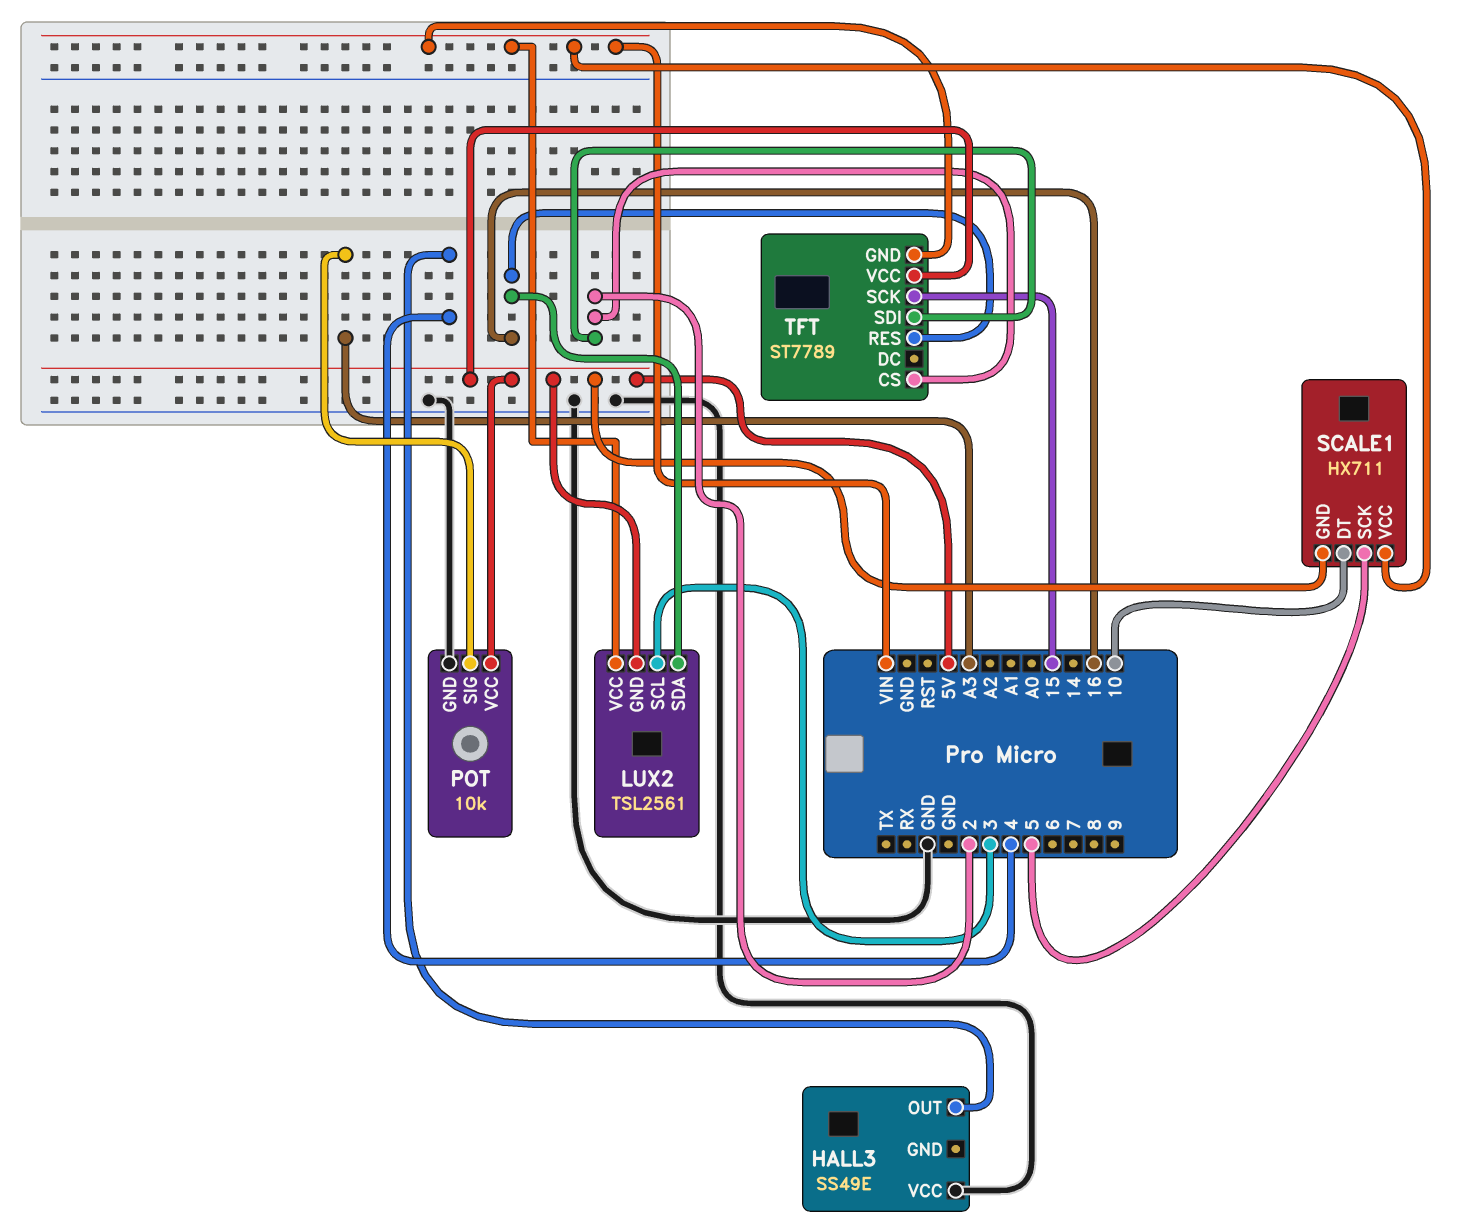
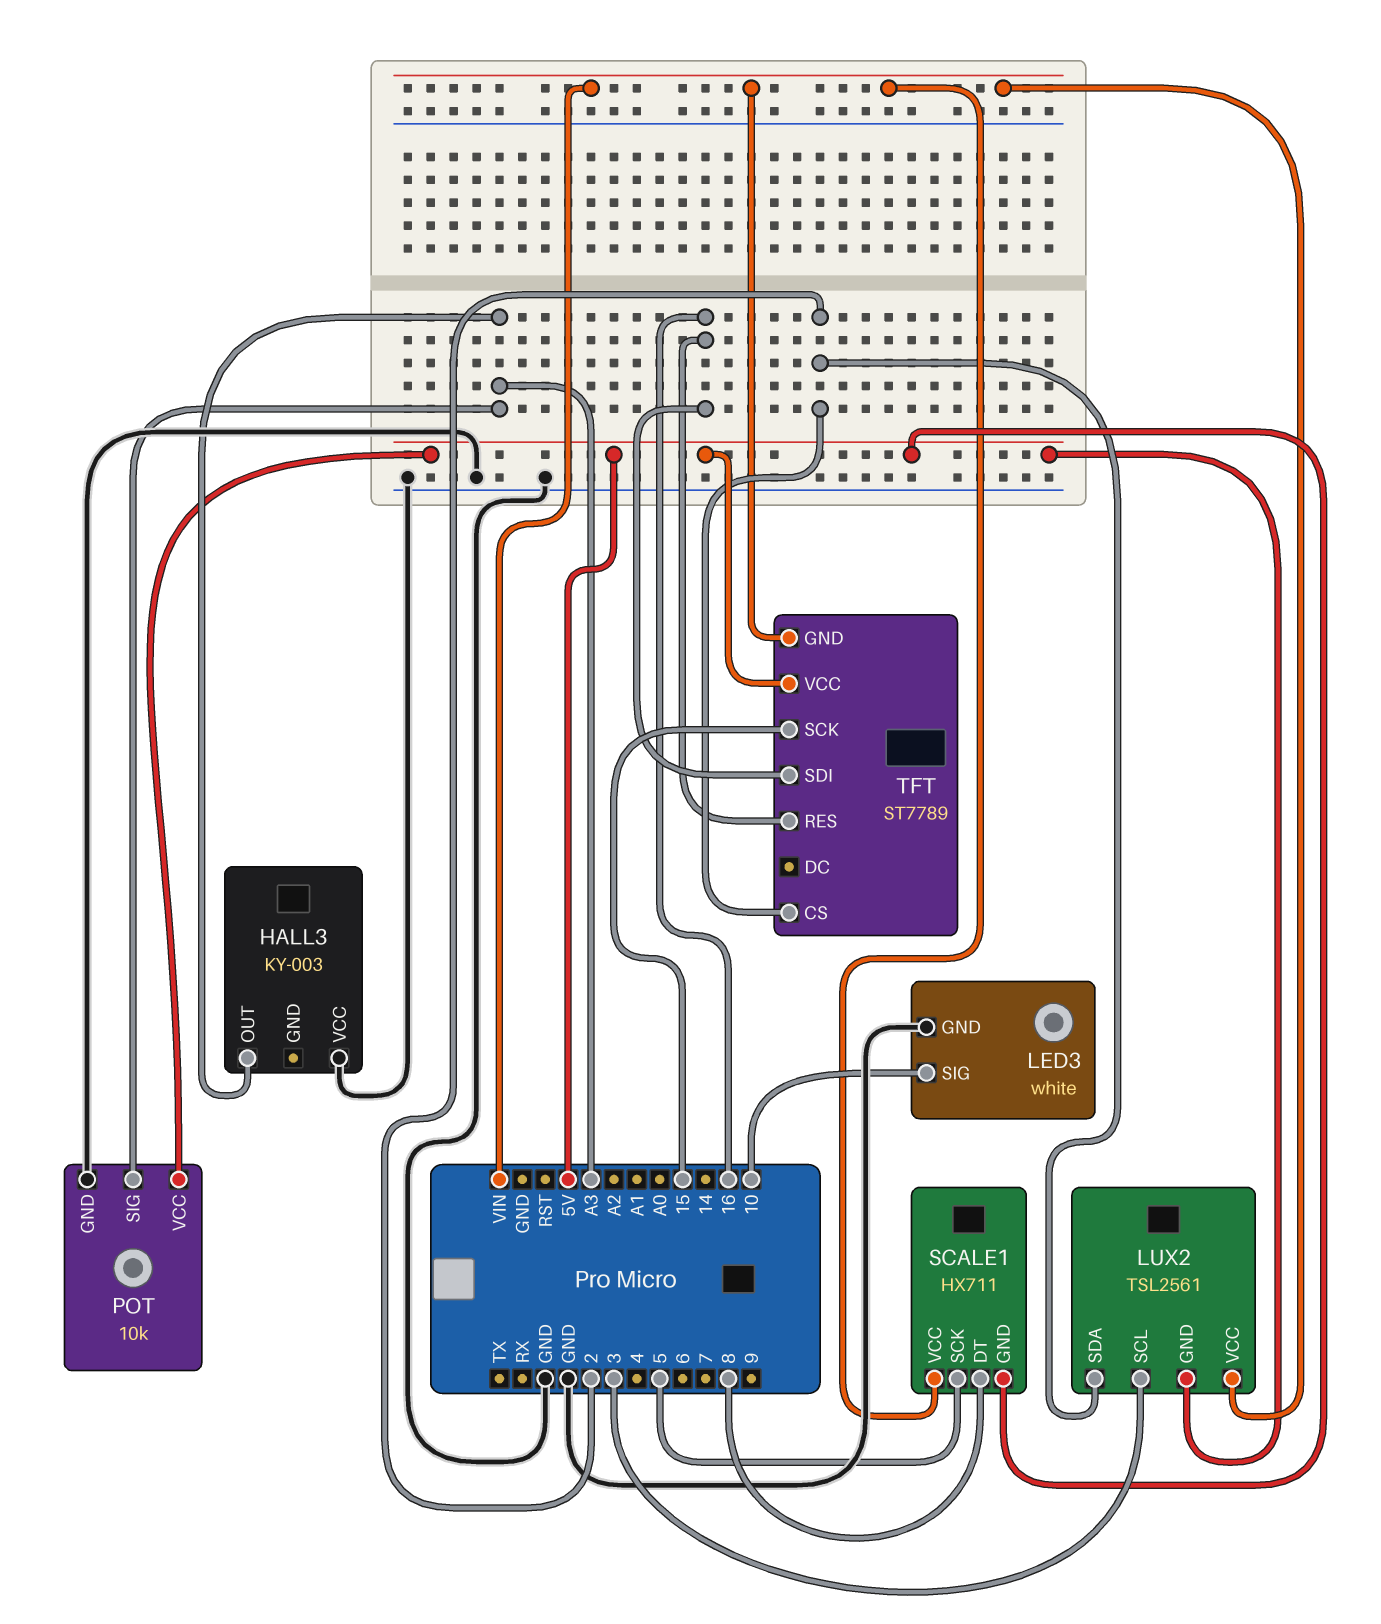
HALL3: SS49E -> KY-003
HALL3 pin OUT: 4 -> A3
LED3: none -> white
LED3 pin GND: none -> GND
LED3 pin SIG: none -> 10
LUX2 pin SDA: 16 -> 2
SCALE1 pin DT: 10 -> 8
TFT pin SDI: 2 -> 16

